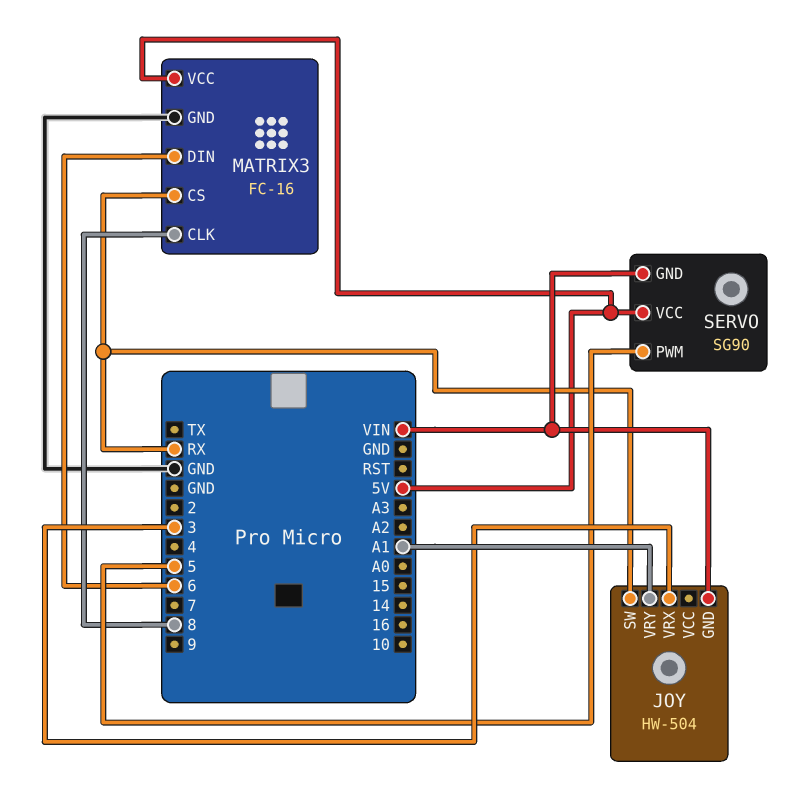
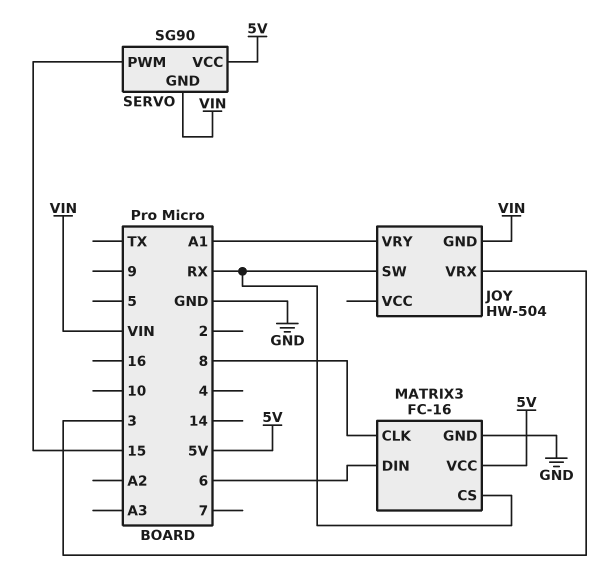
SERVO pin PWM: 5 -> 15

